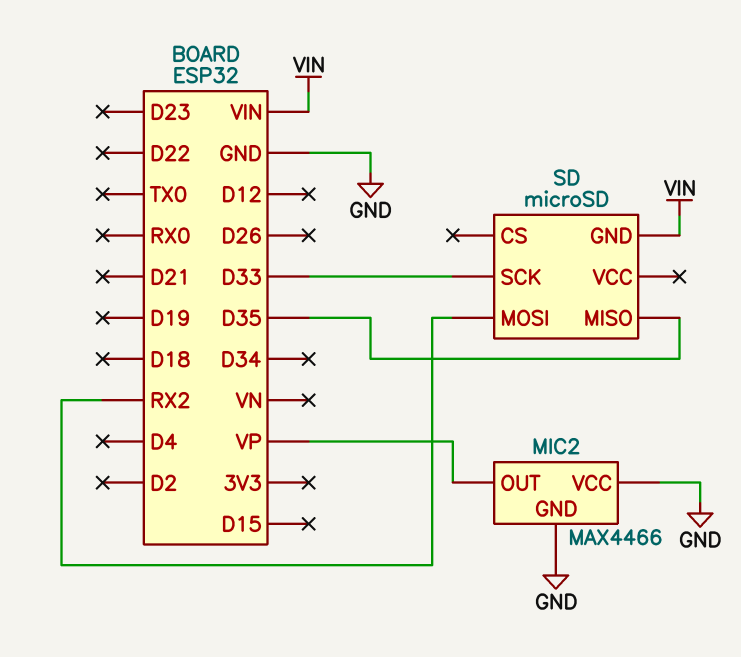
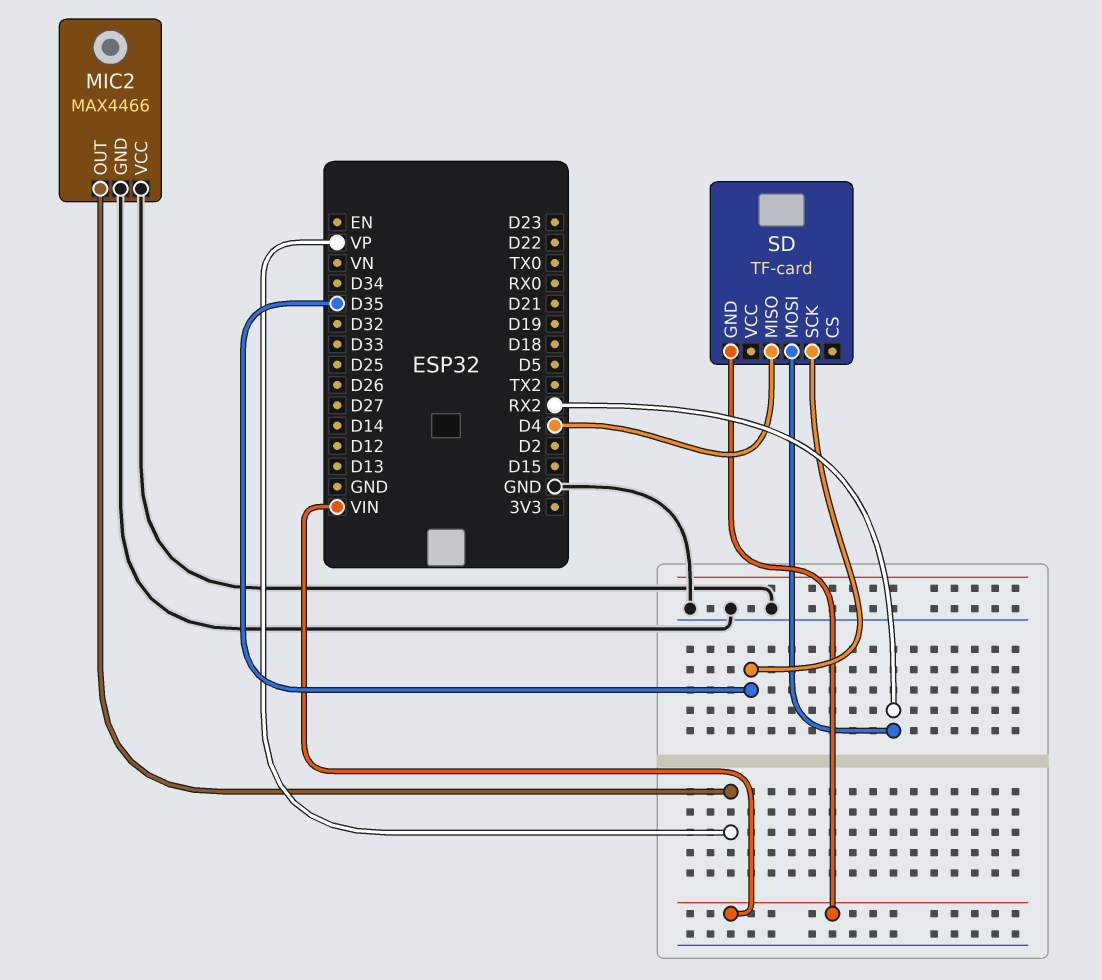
SD: microSD -> TF-card
SD pin MISO: D35 -> D4
SD pin SCK: D33 -> D35

